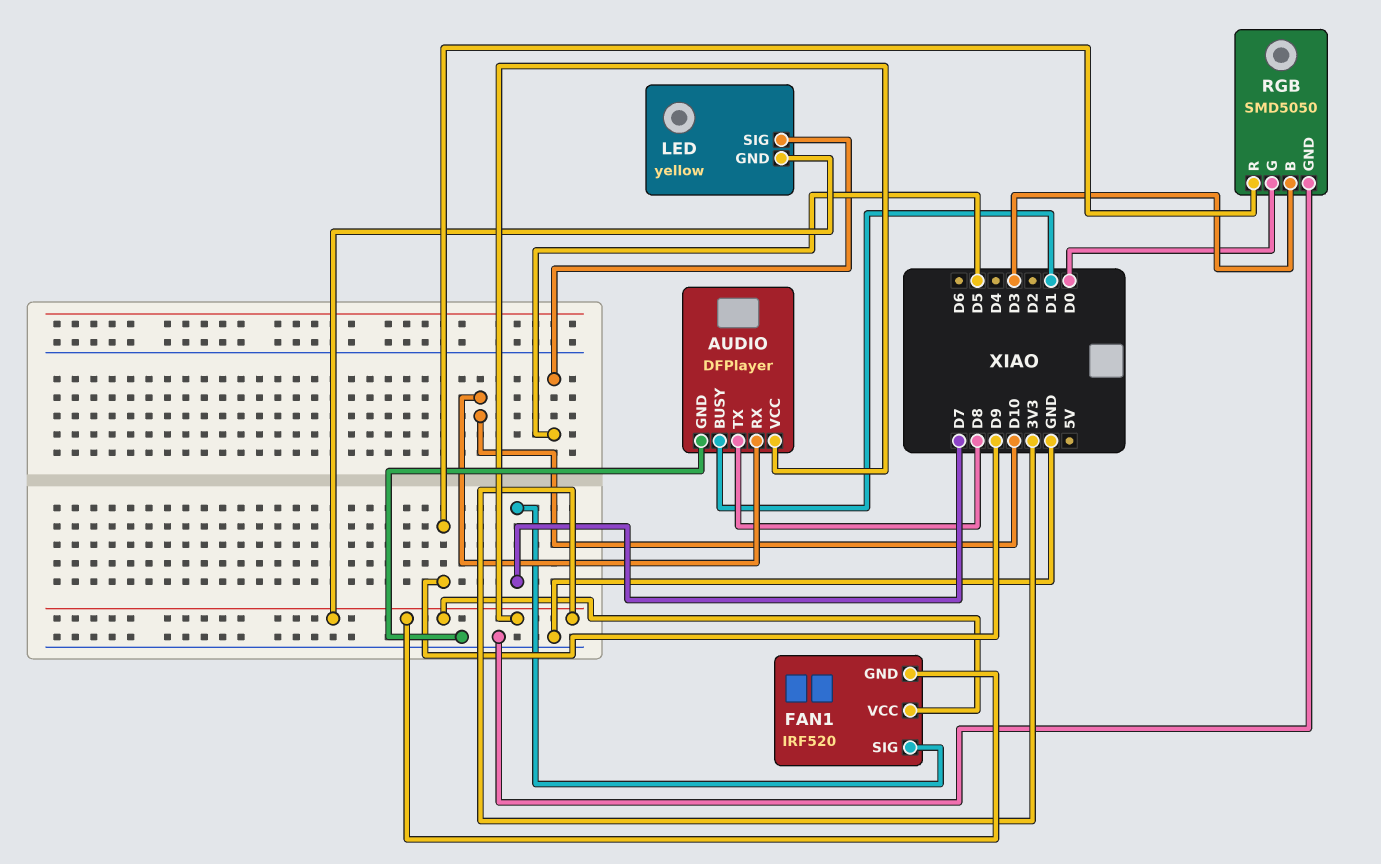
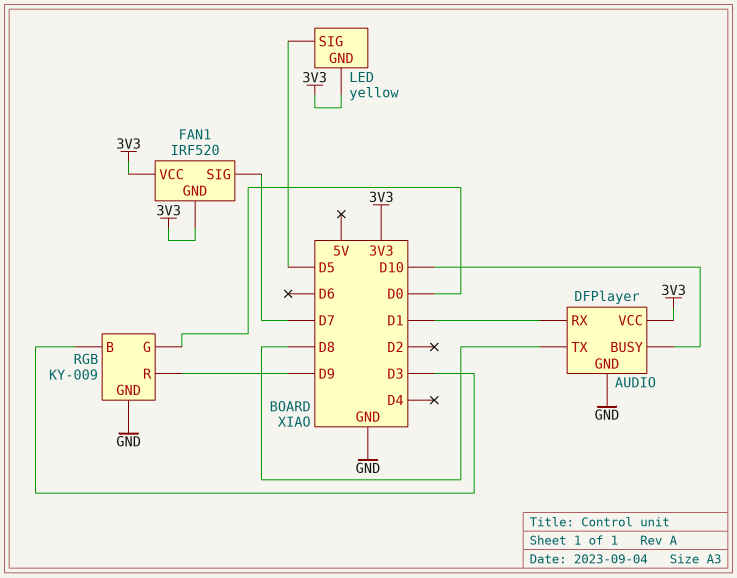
AUDIO pin BUSY: D1 -> D10
AUDIO pin RX: D10 -> D1
RGB: SMD5050 -> KY-009

